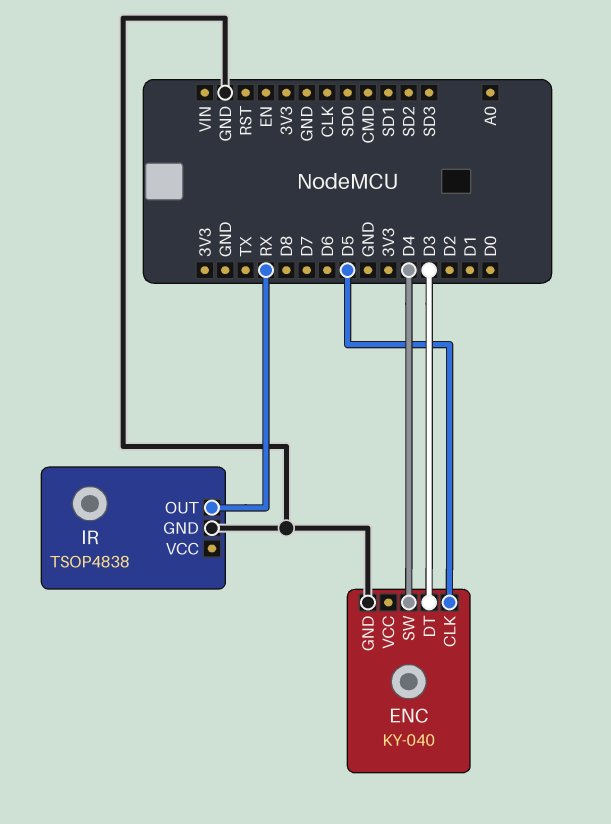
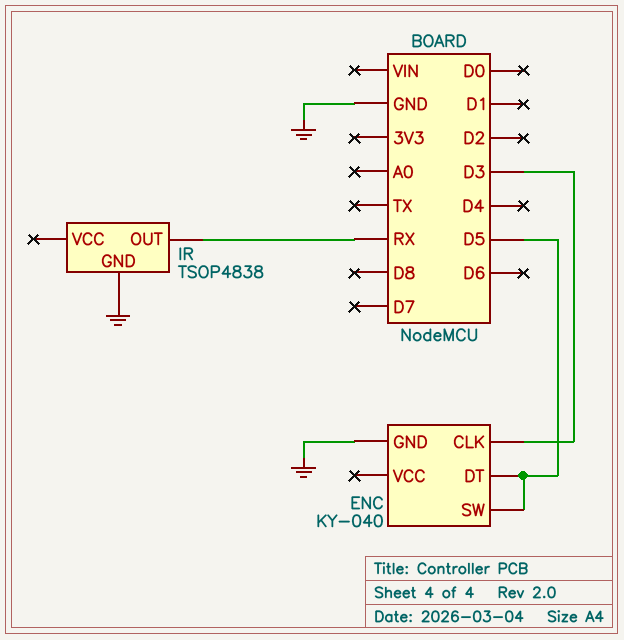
ENC pin CLK: D5 -> D3
ENC pin DT: D3 -> D5
ENC pin SW: D4 -> D5

